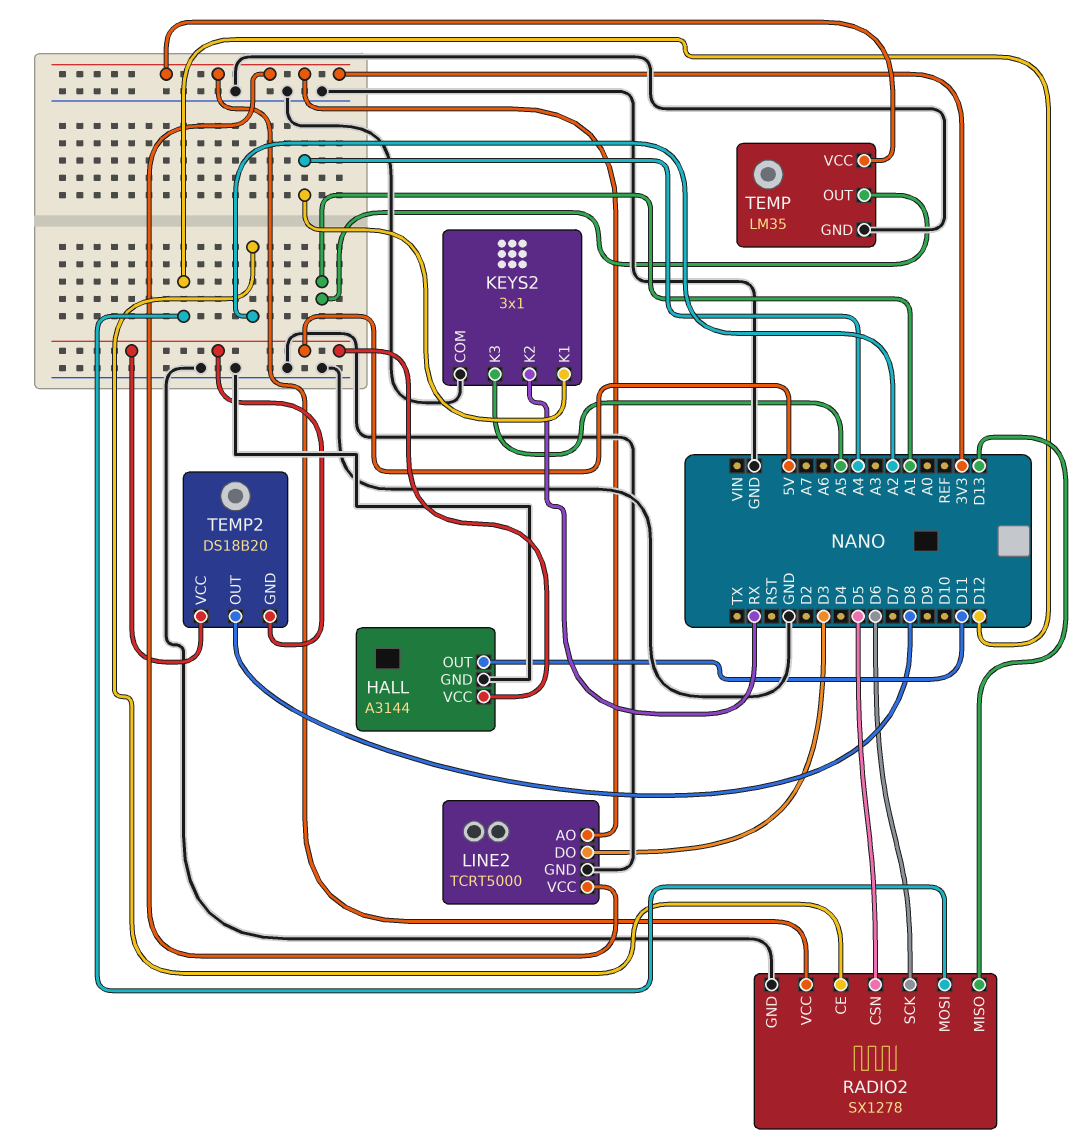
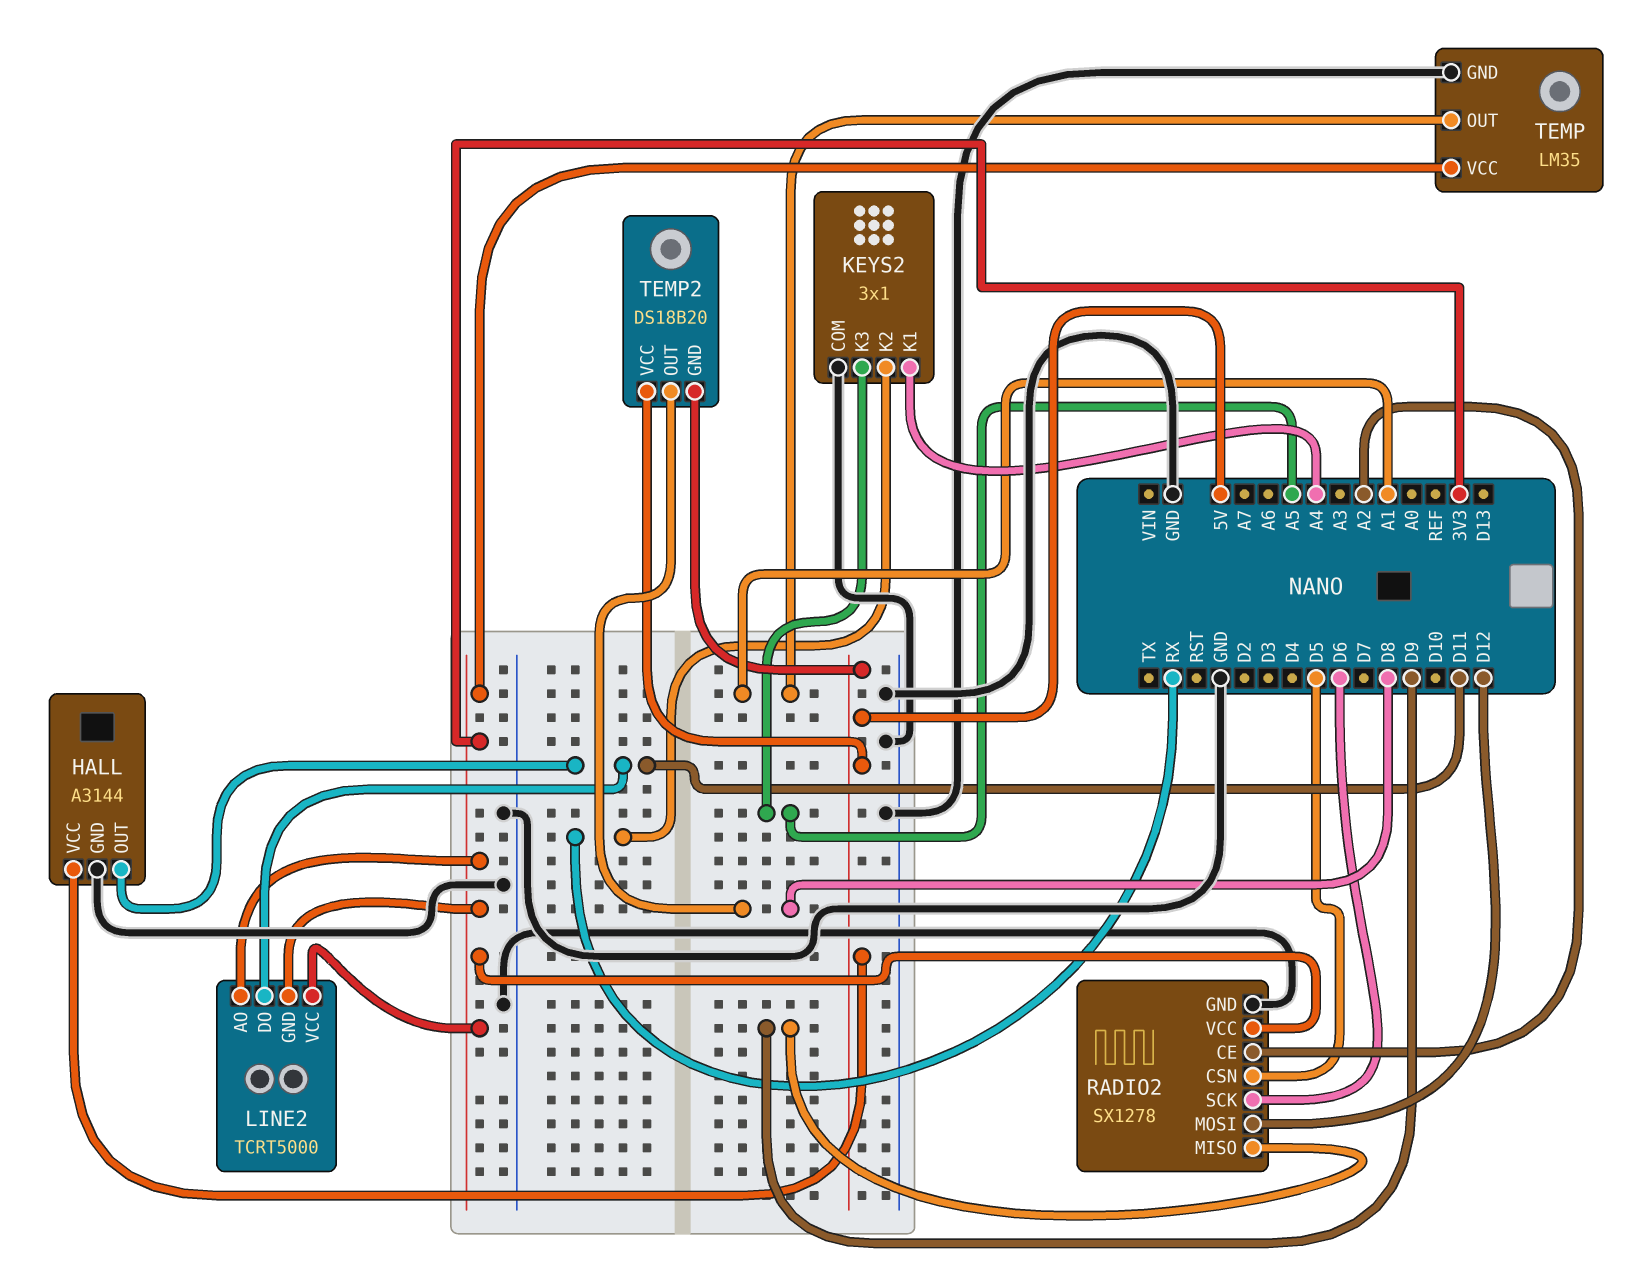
LINE2 pin DO: D3 -> D11
LINE2 pin GND: GND -> 3V3
RADIO2 pin MISO: D13 -> D9

